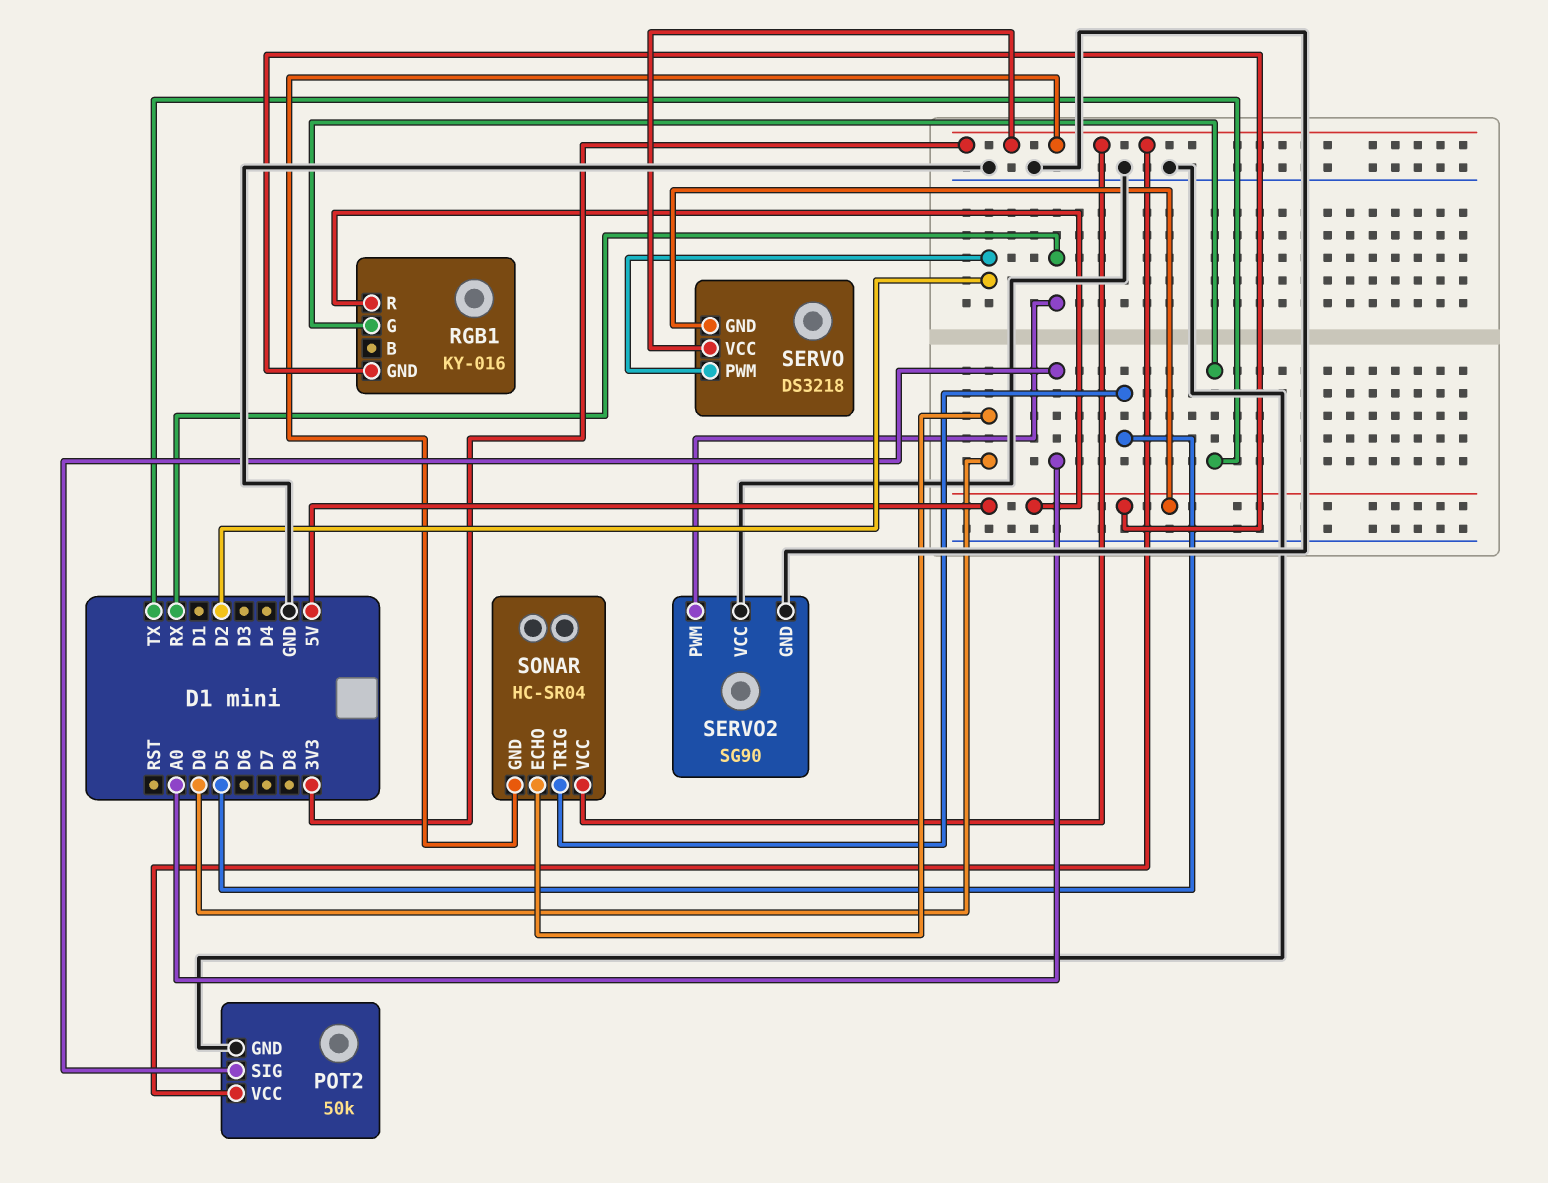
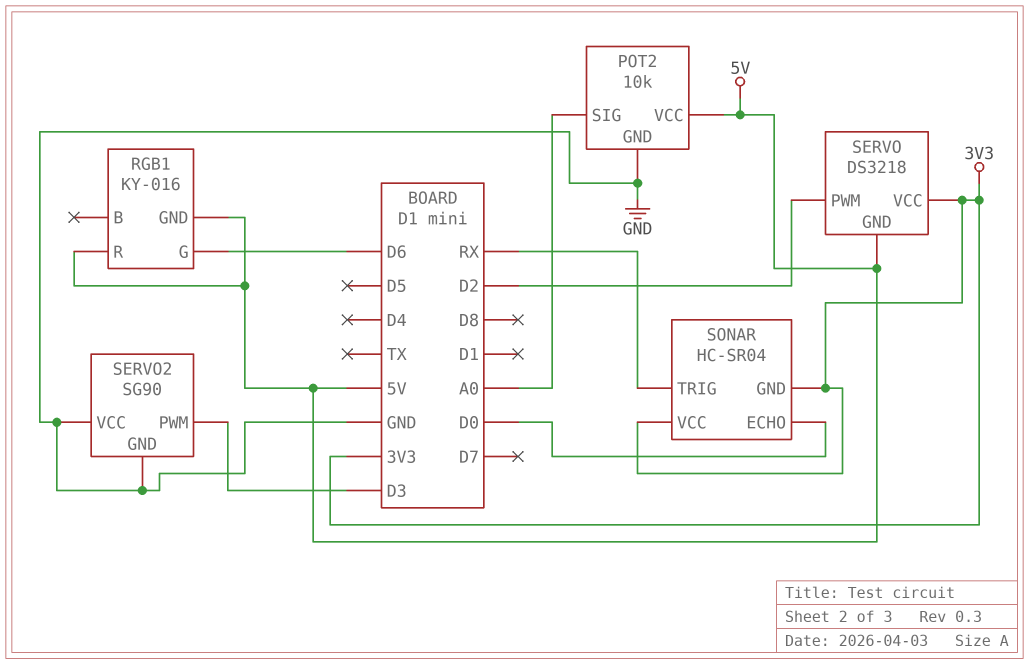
POT2: 50k -> 10k
POT2 pin VCC: 3V3 -> 5V
RGB1 pin G: TX -> D6
SERVO2 pin PWM: RX -> D3
SONAR pin TRIG: D5 -> RX

